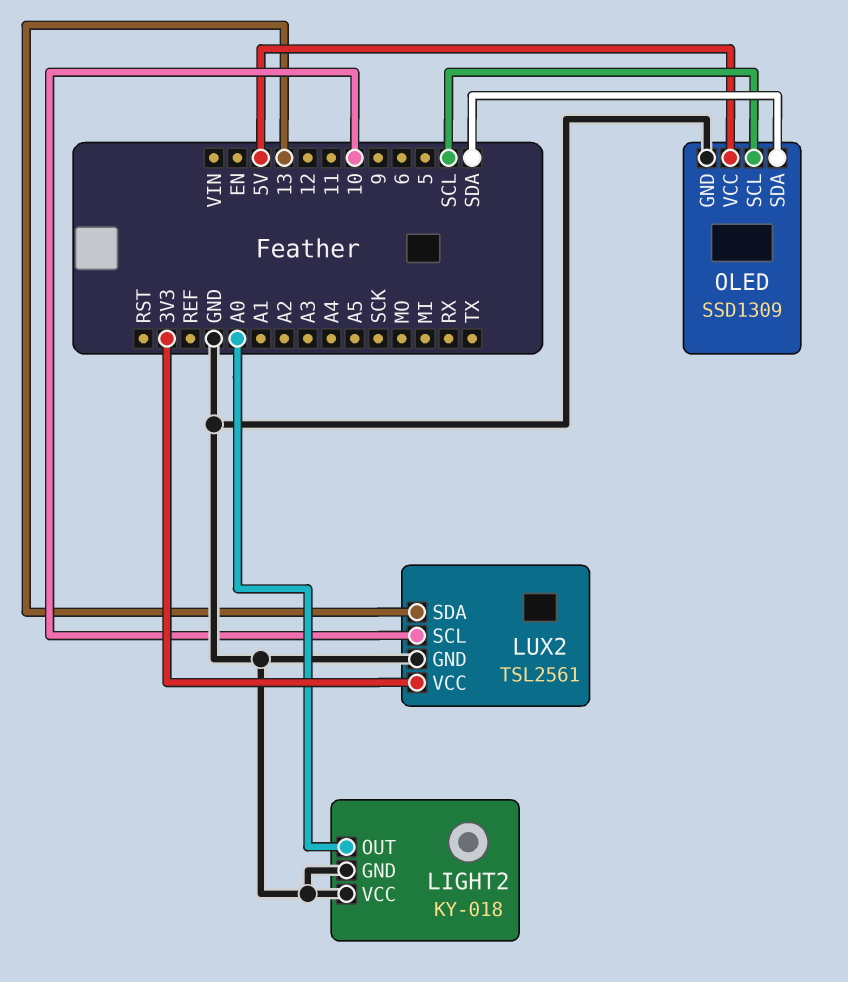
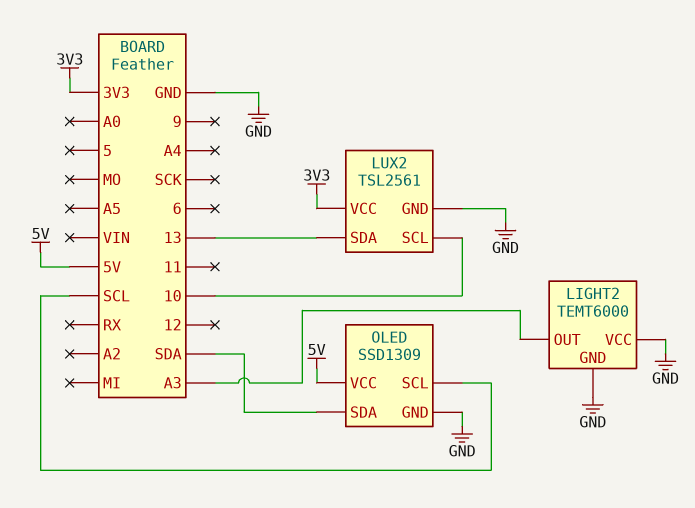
LIGHT2: KY-018 -> TEMT6000
LIGHT2 pin OUT: A0 -> A3

